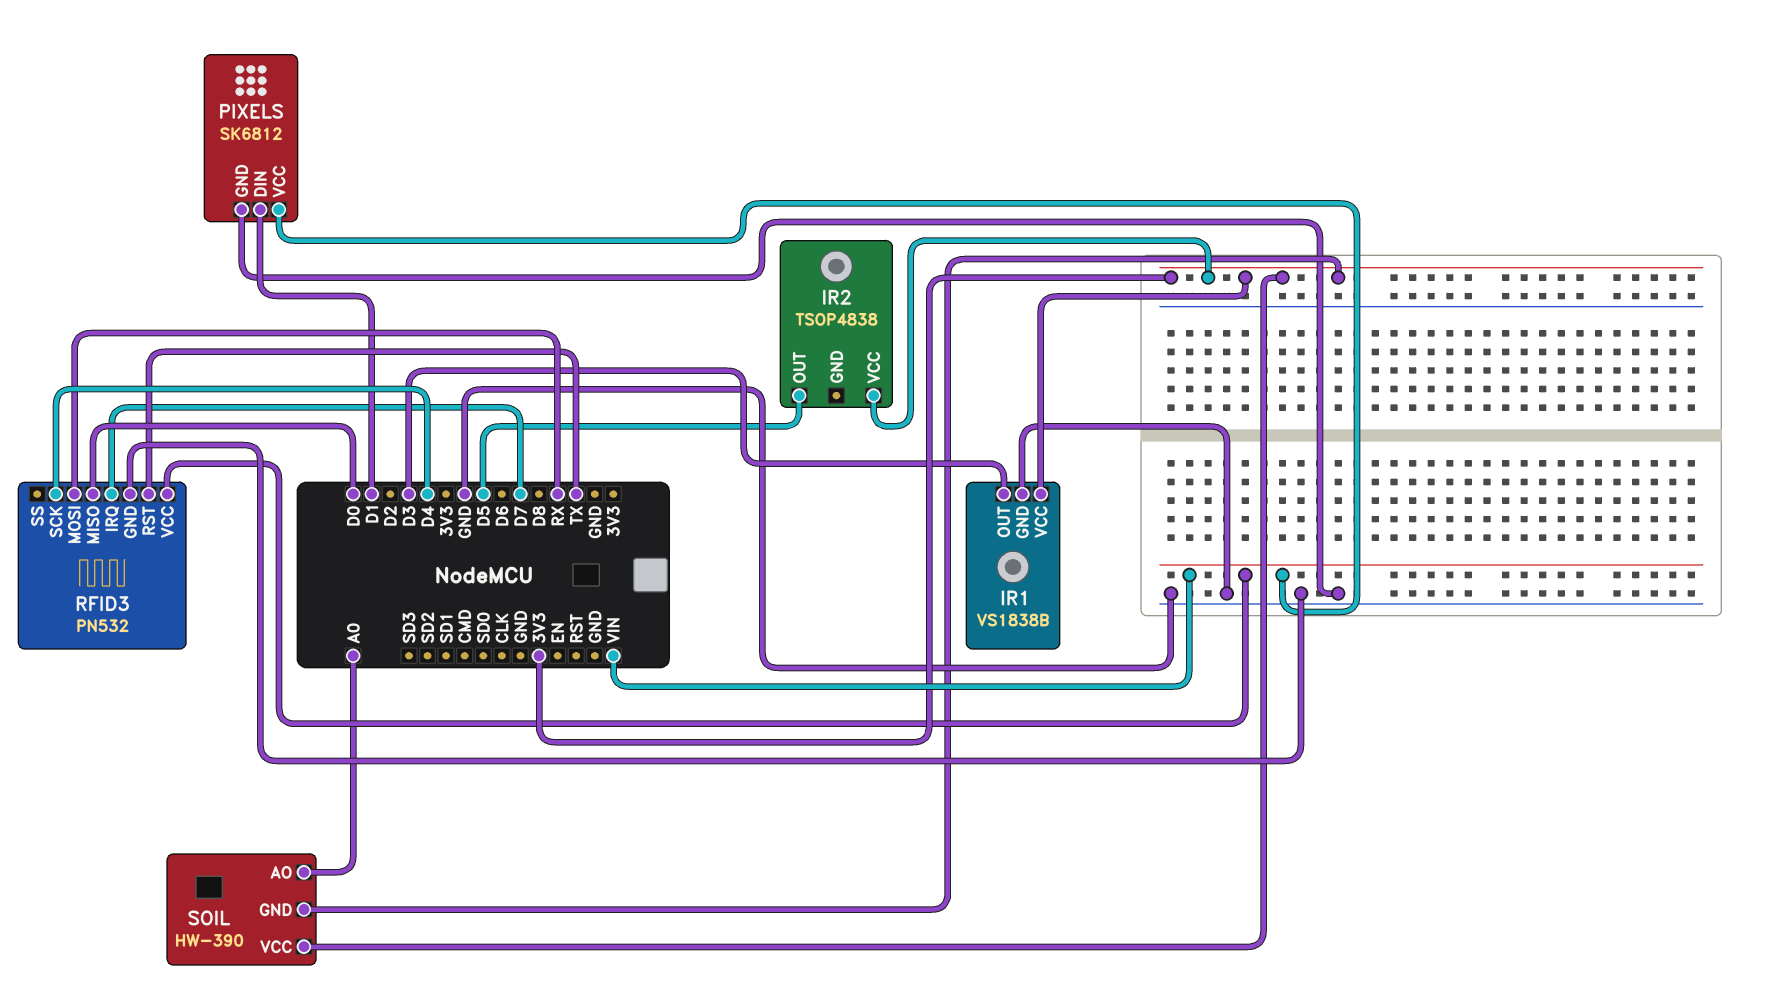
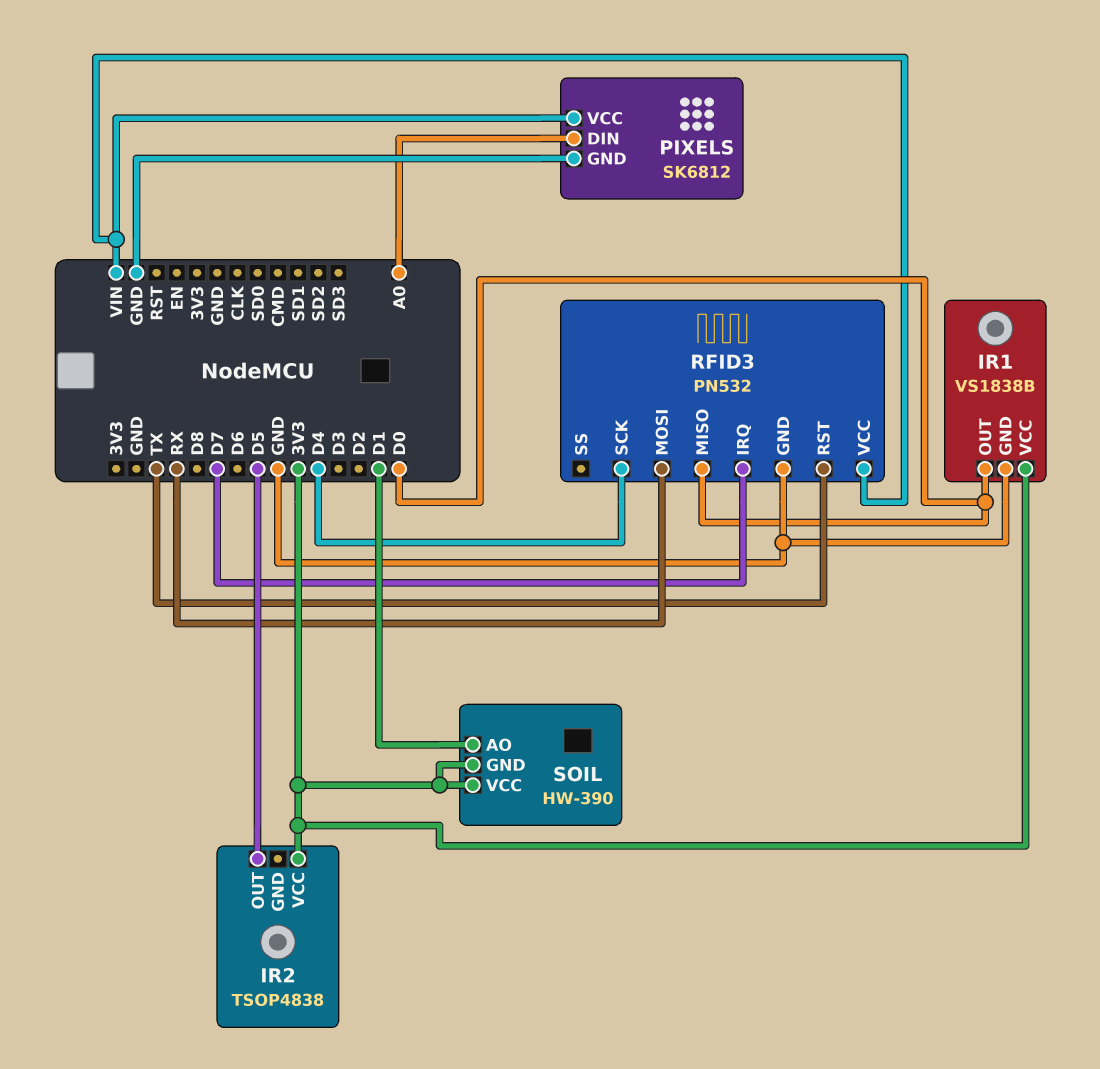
IR1 pin OUT: D3 -> D0
PIXELS pin DIN: D1 -> A0
SOIL pin AO: A0 -> D1

